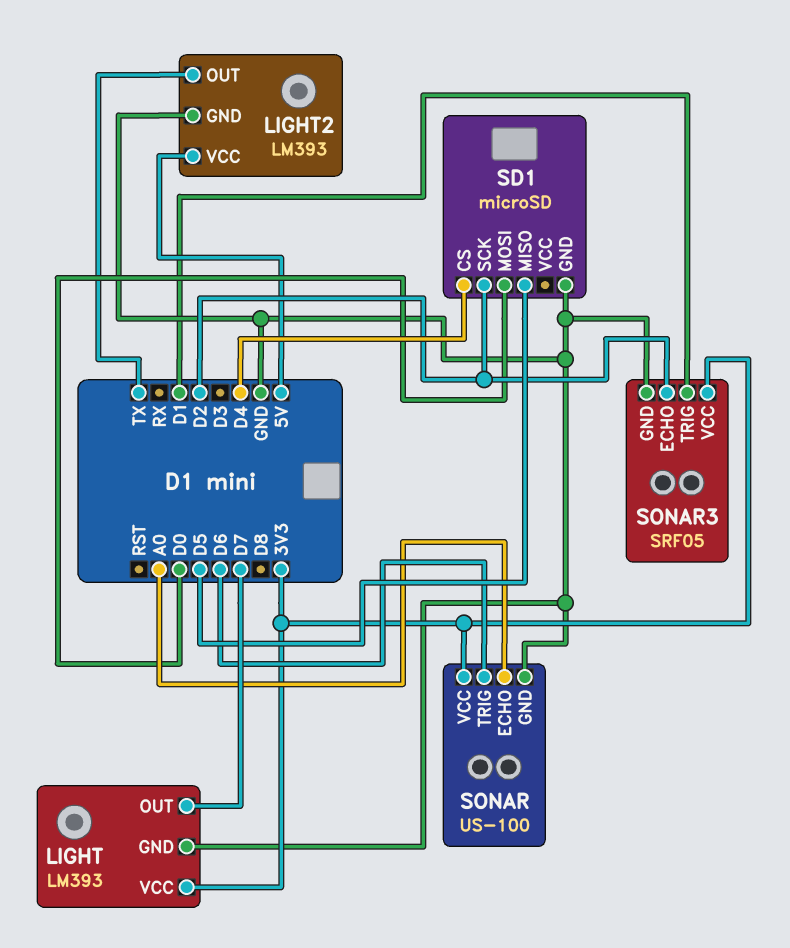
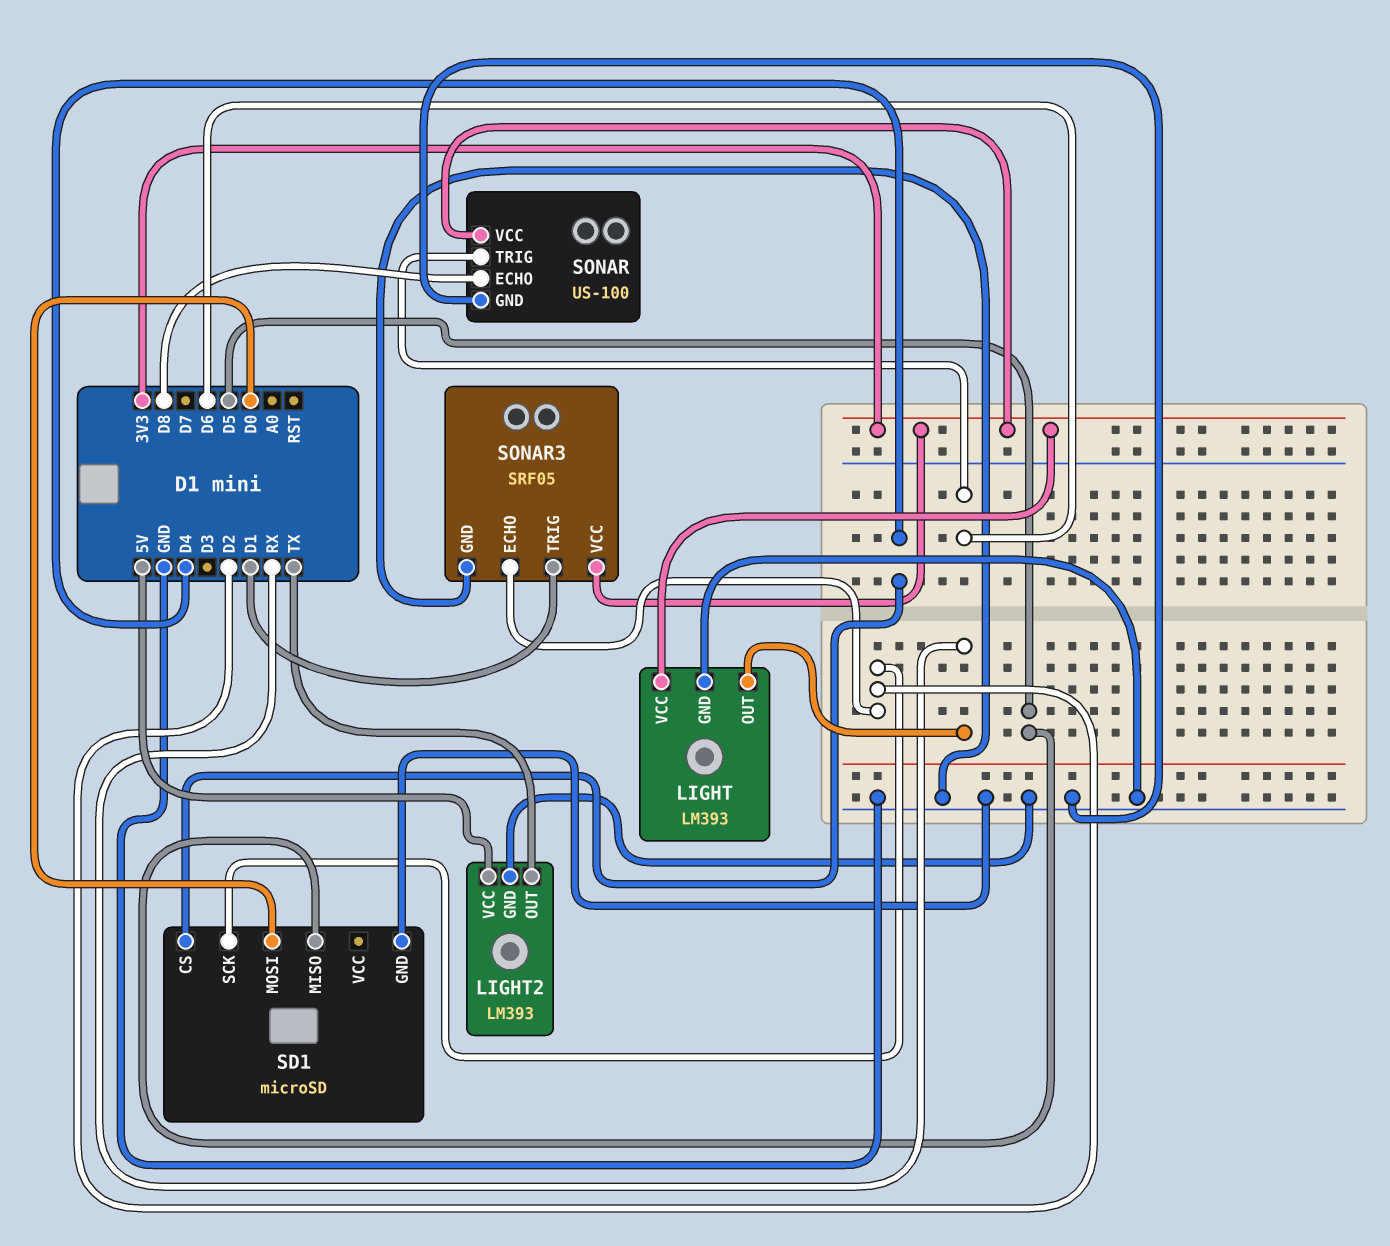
LIGHT pin OUT: D7 -> RX
SONAR pin ECHO: A0 -> D8

